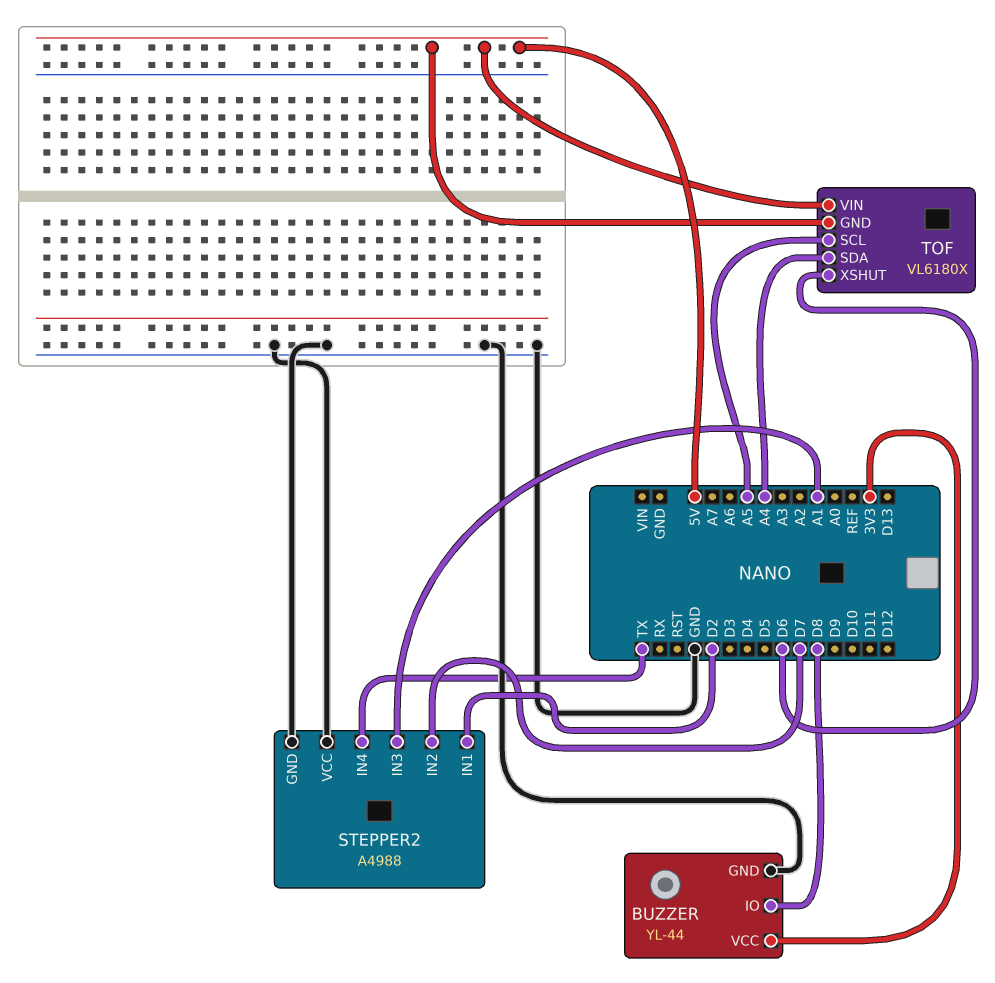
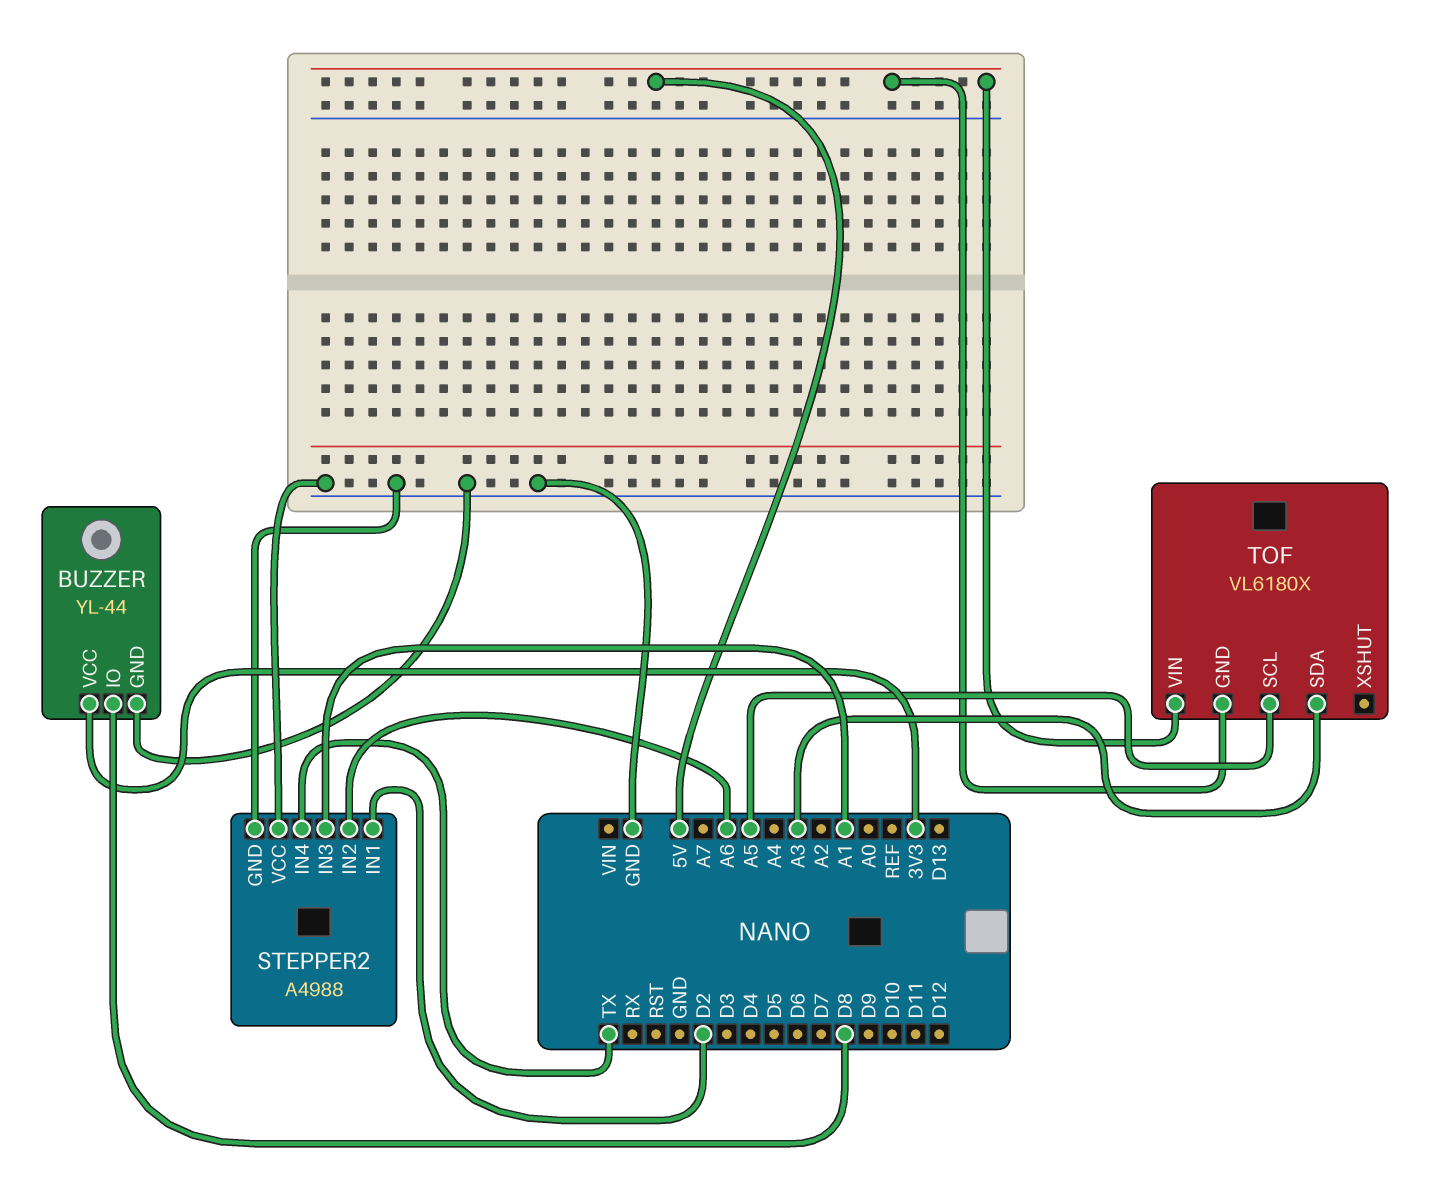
STEPPER2 pin IN2: D7 -> A6
TOF pin SDA: A4 -> A3
TOF pin XSHUT: D6 -> none

